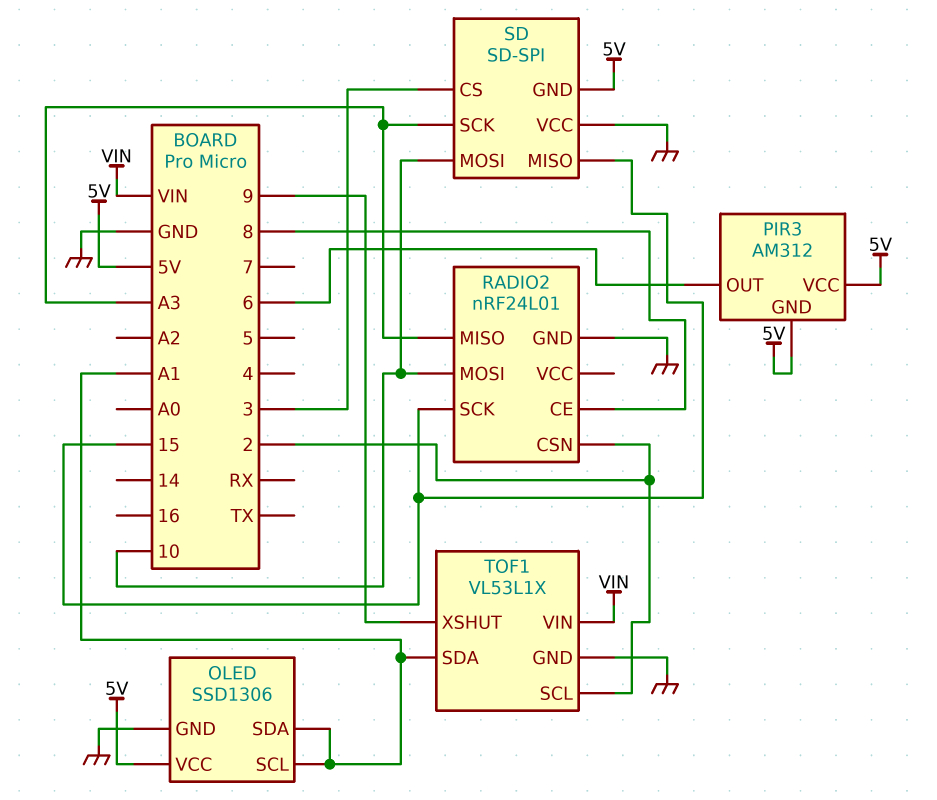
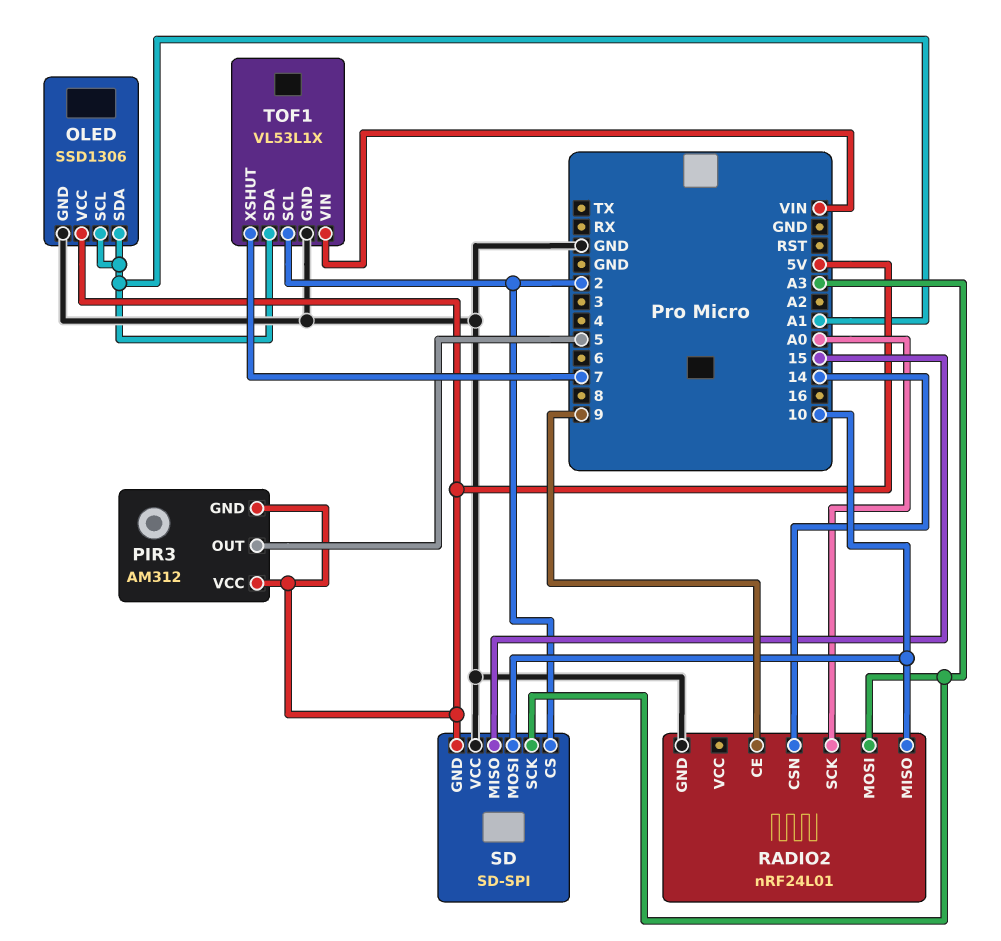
PIR3 pin OUT: 6 -> 5
RADIO2 pin CE: 8 -> 9
RADIO2 pin CSN: 2 -> 14
RADIO2 pin MISO: A3 -> 10
RADIO2 pin MOSI: 10 -> A3
RADIO2 pin SCK: 15 -> A0
SD pin CS: 3 -> 2
TOF1 pin XSHUT: 9 -> 7

